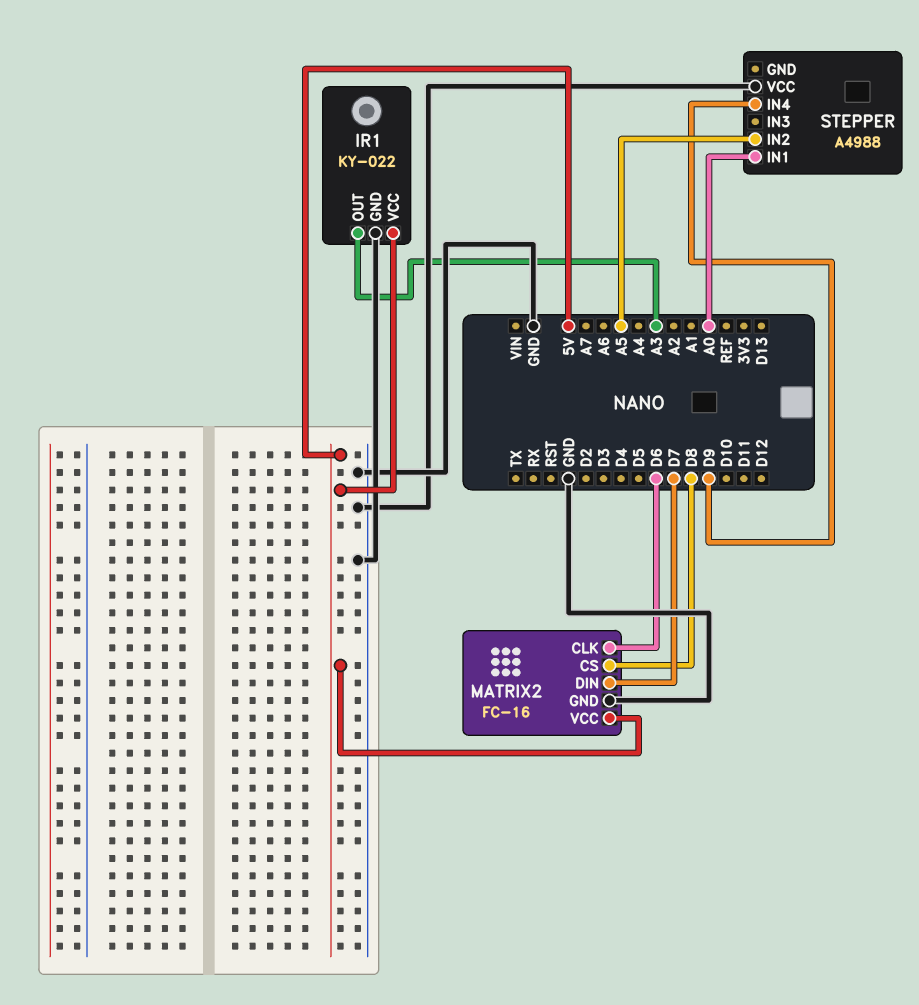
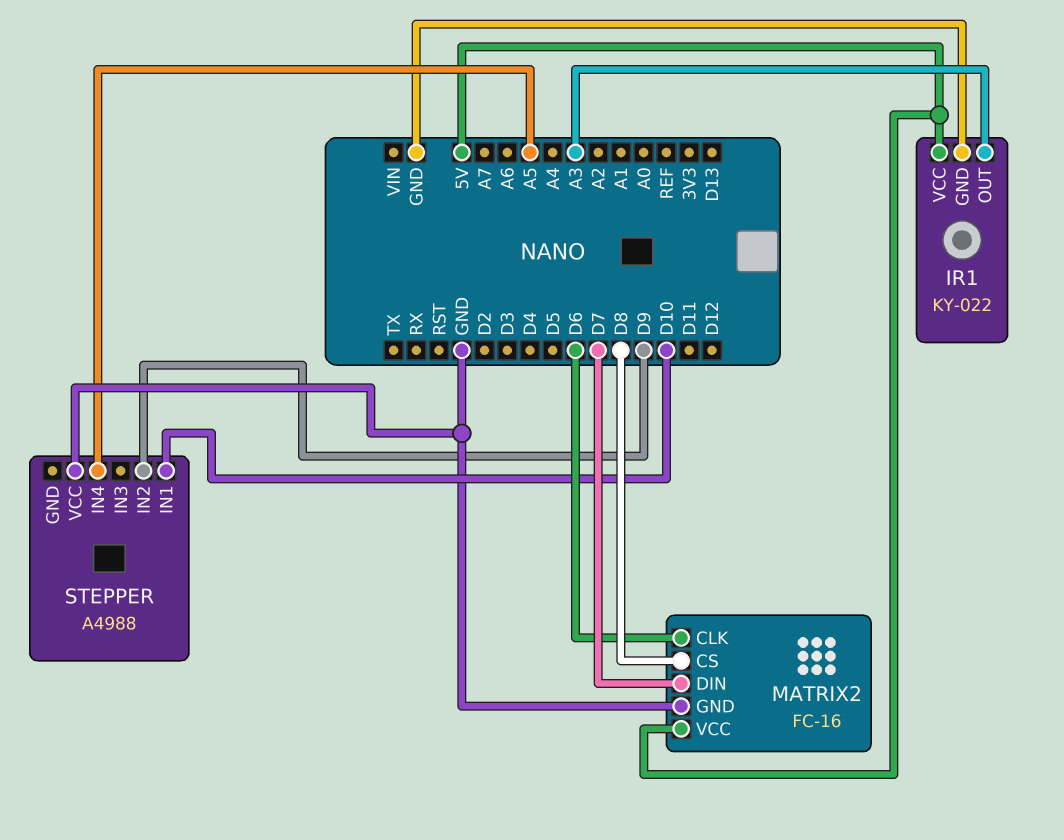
STEPPER pin IN1: A0 -> D10
STEPPER pin IN2: A5 -> D9
STEPPER pin IN4: D9 -> A5

